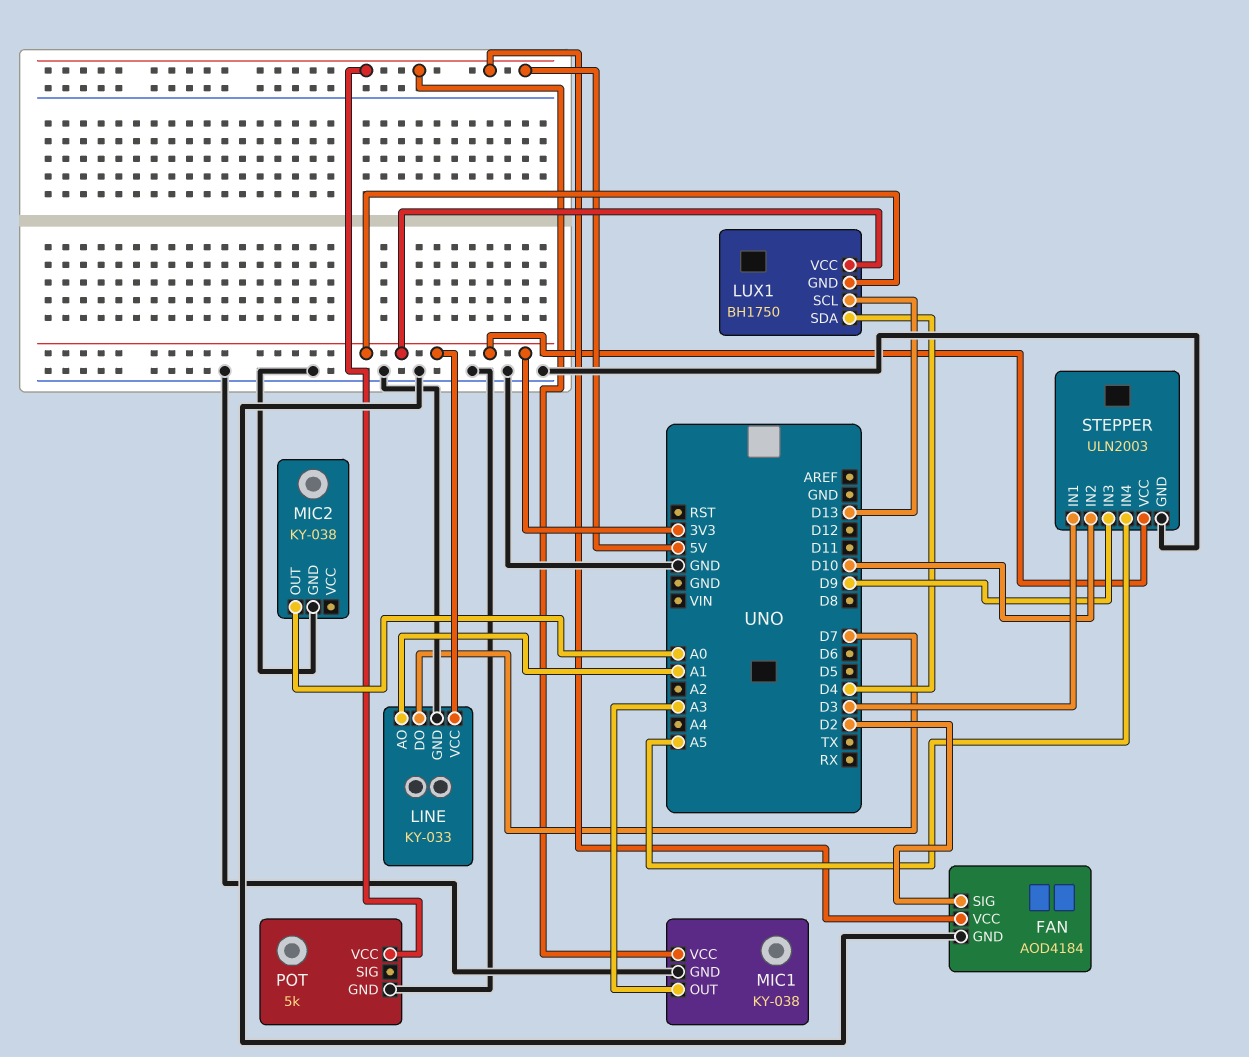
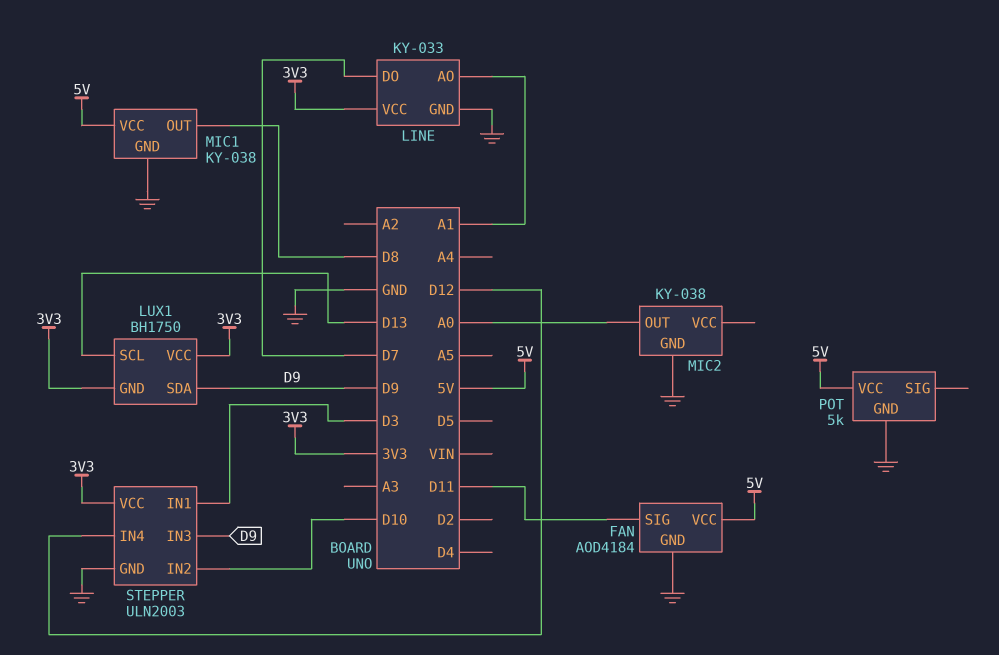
FAN pin SIG: D2 -> D11
LUX1 pin SDA: D4 -> D9
MIC1 pin OUT: A3 -> D8
STEPPER pin IN4: A5 -> D12

